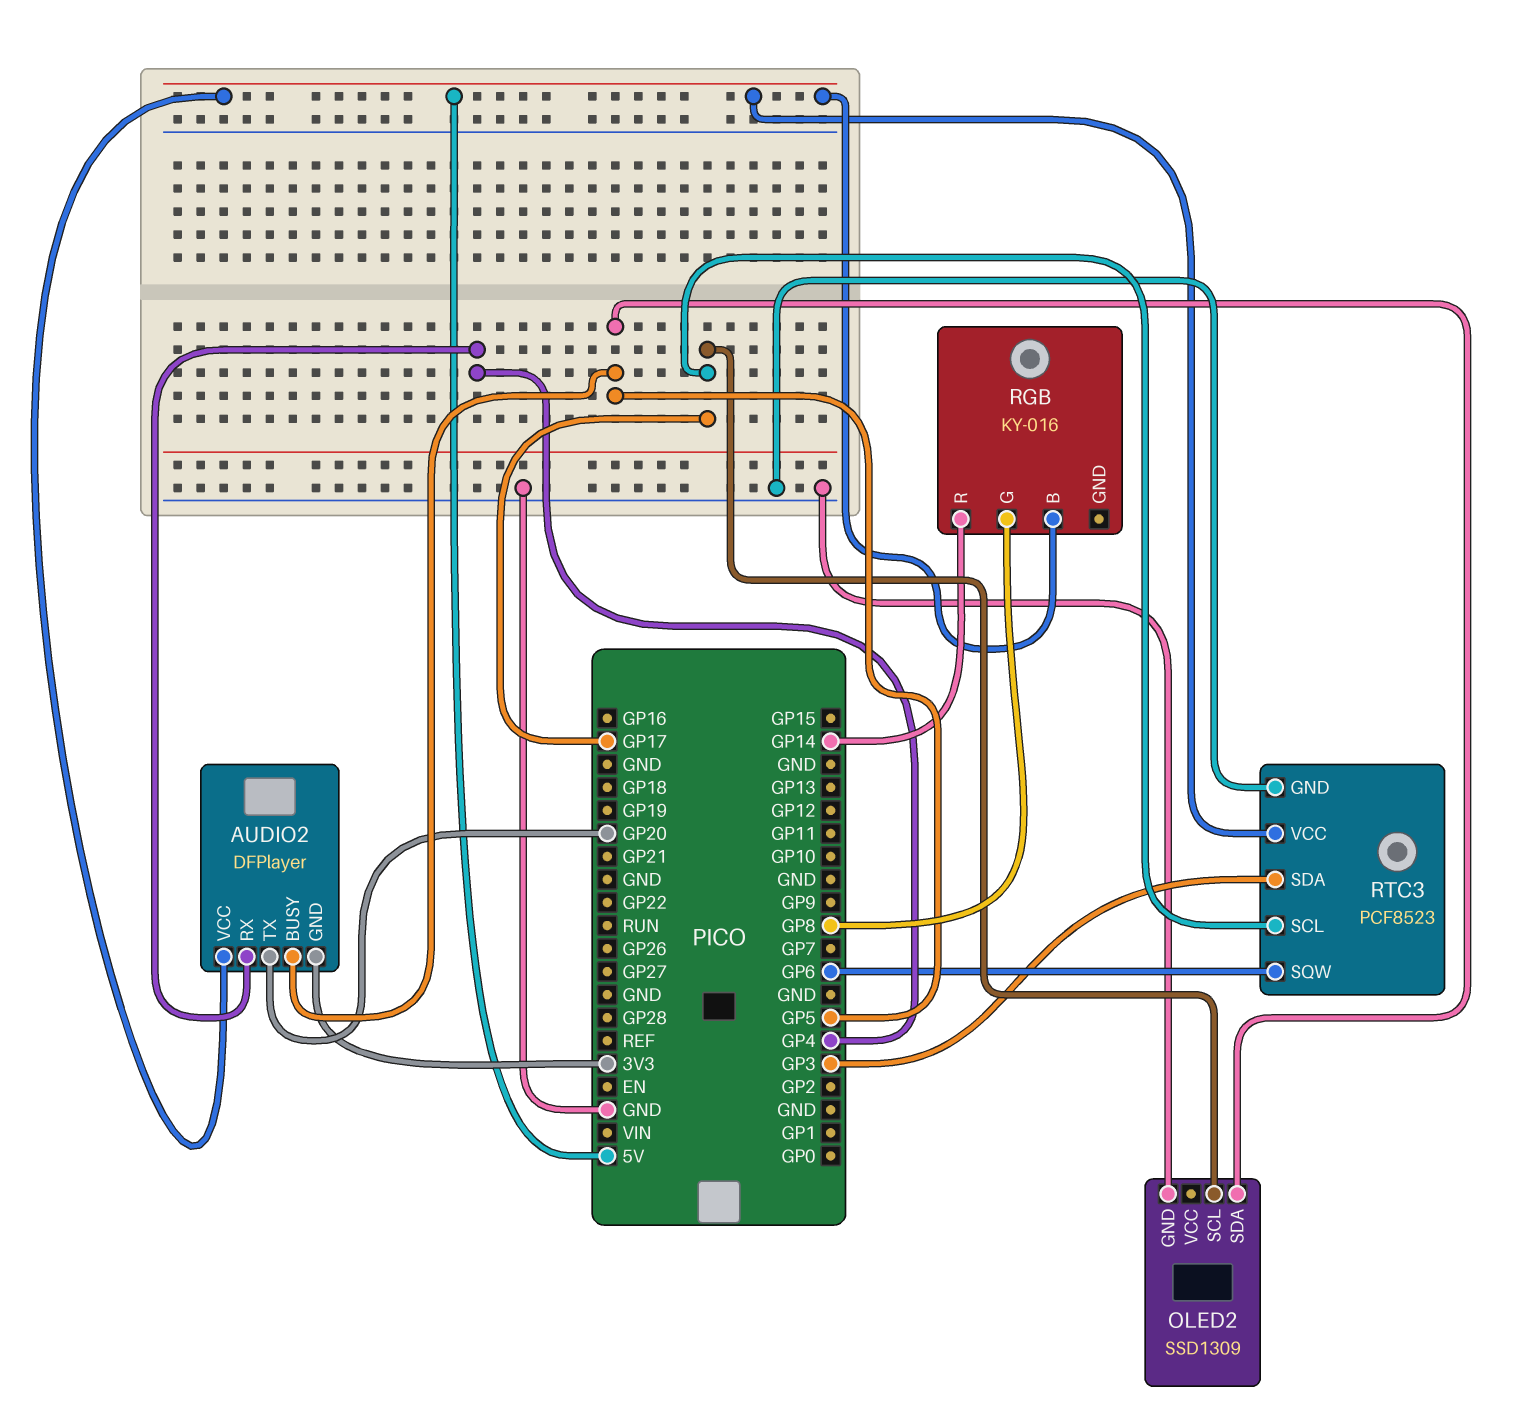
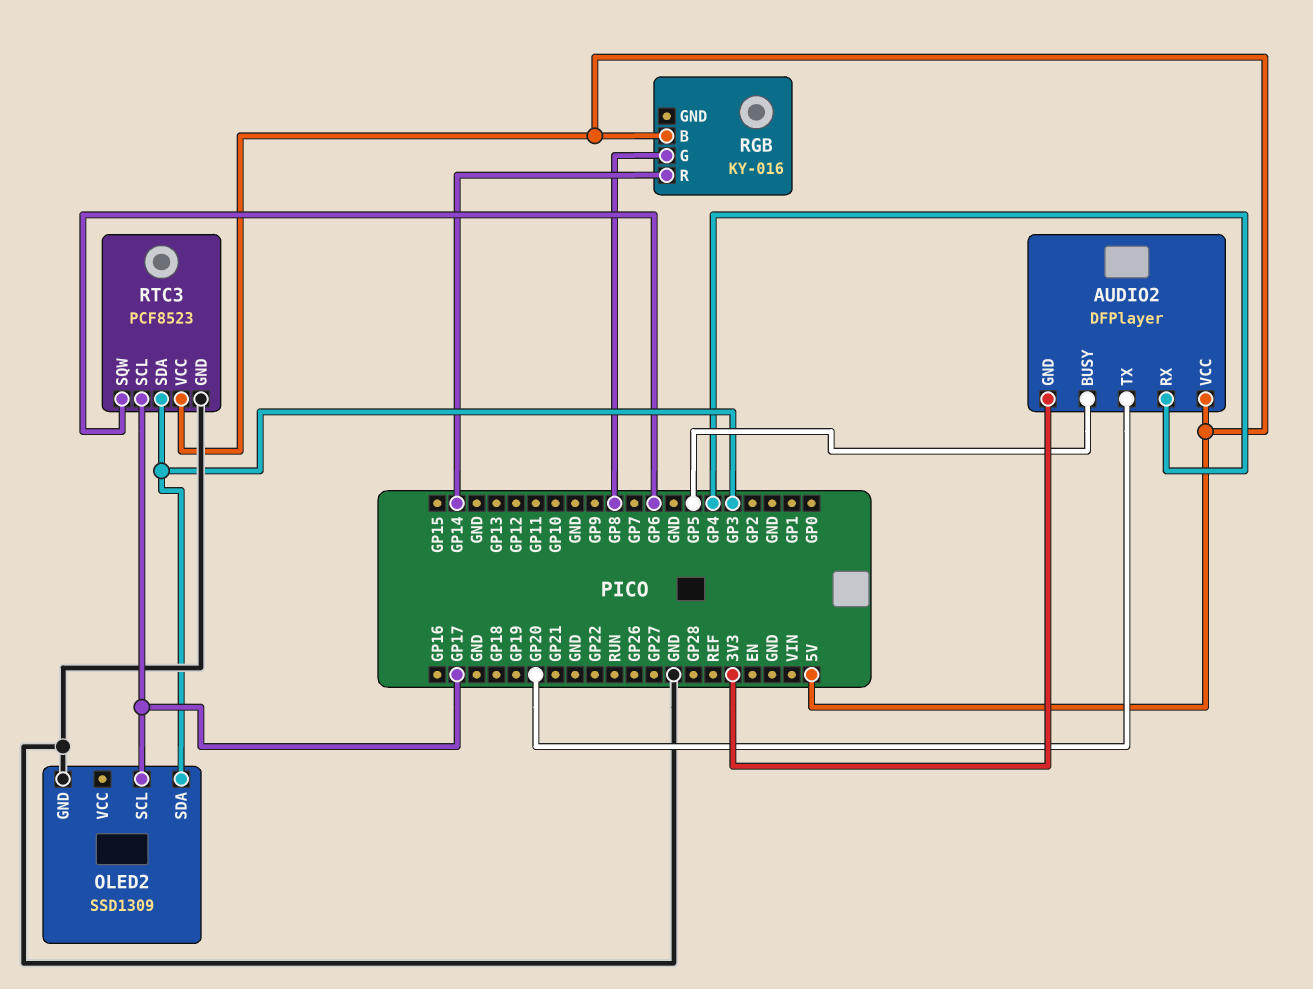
OLED2 pin SDA: GP5 -> GP3

